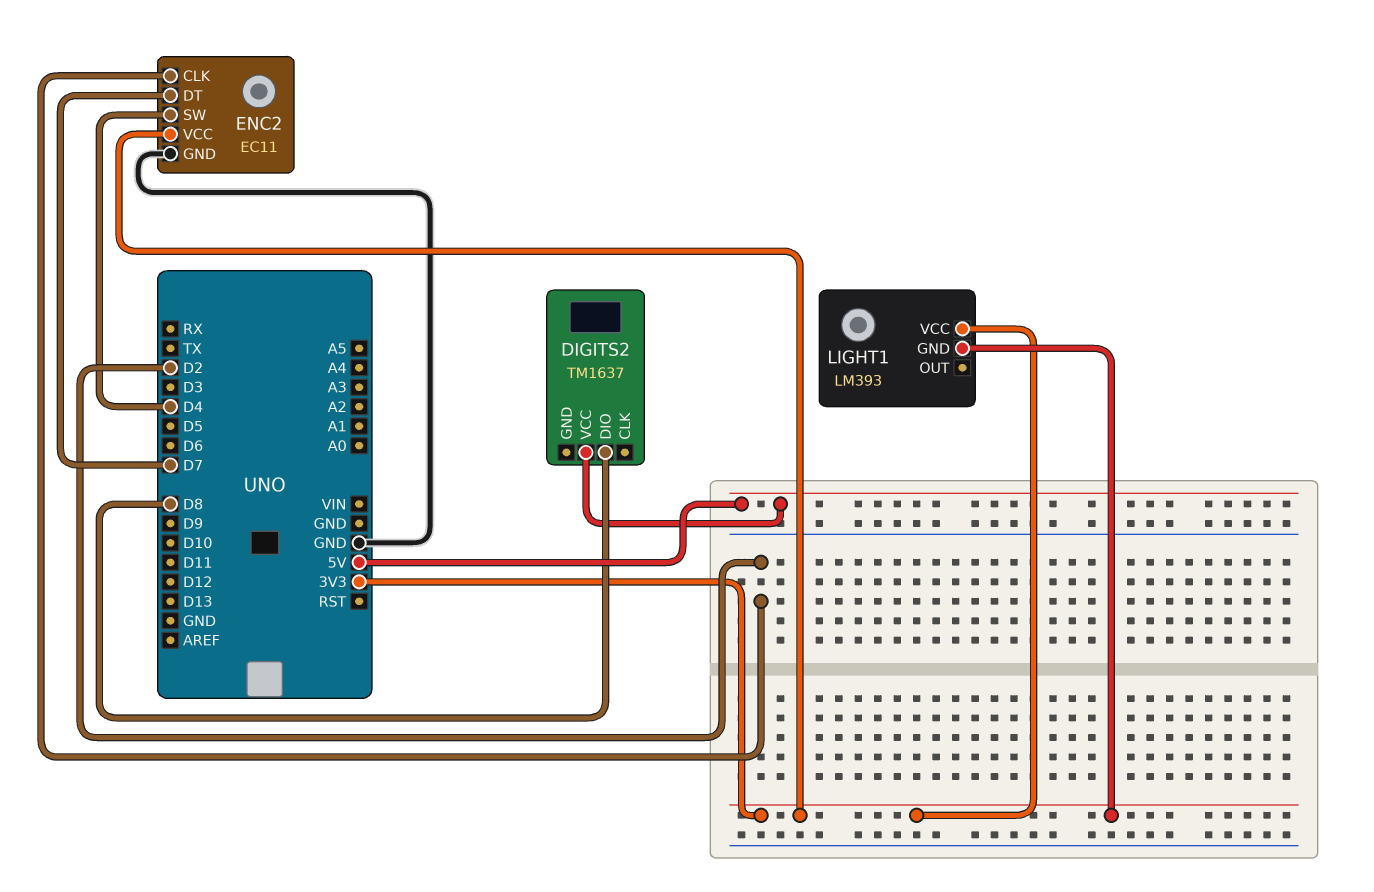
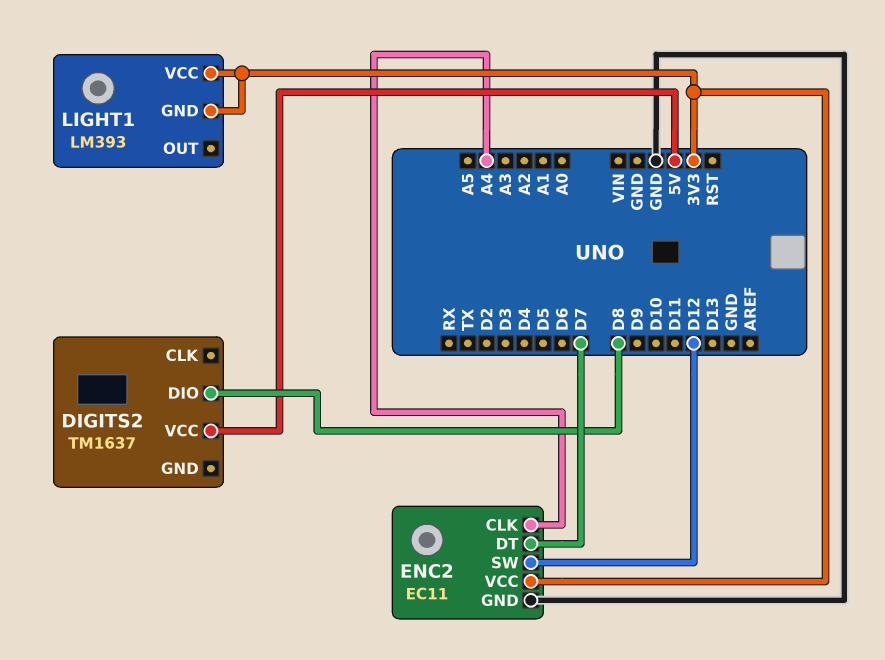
ENC2 pin CLK: D2 -> A4
ENC2 pin SW: D4 -> D12

